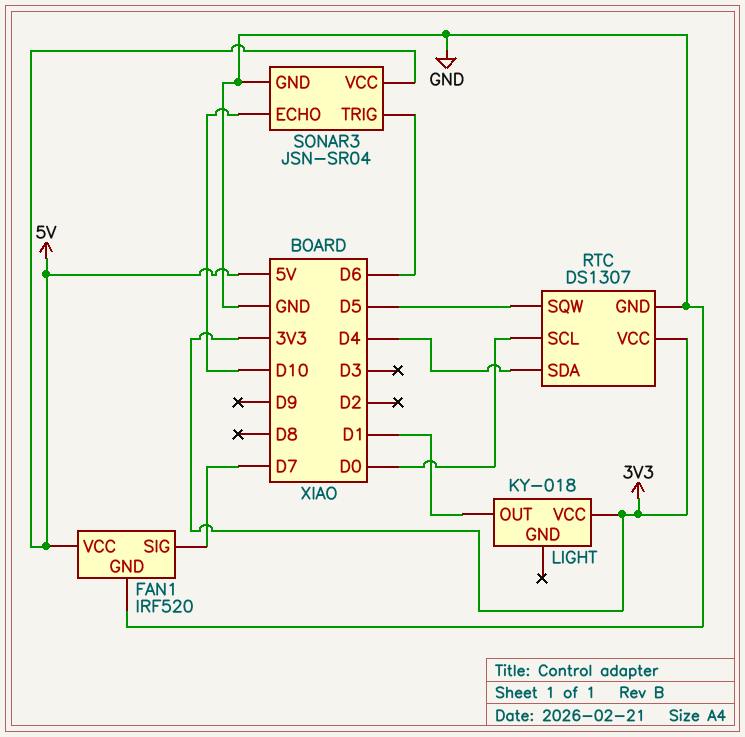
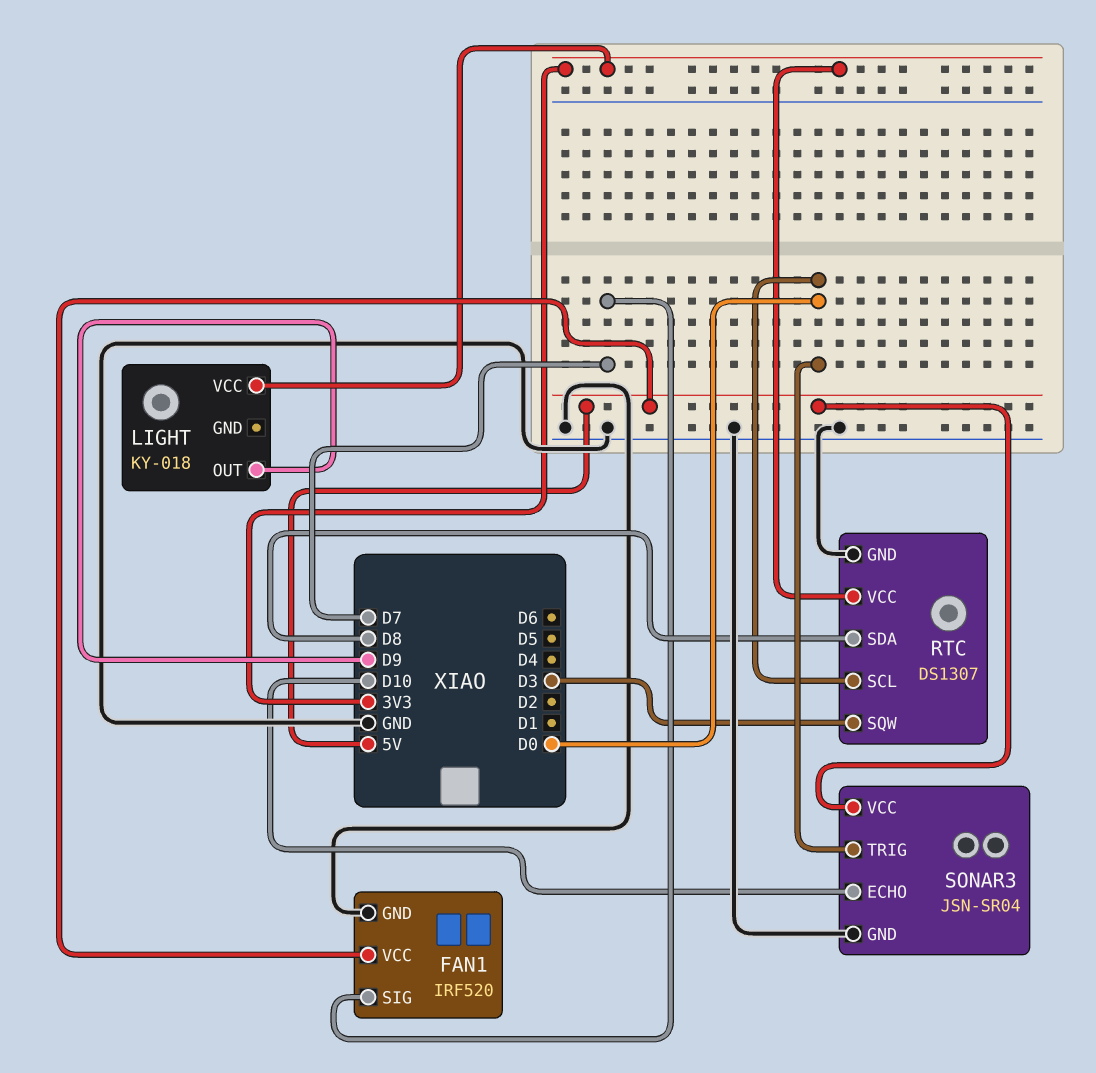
LIGHT pin OUT: D1 -> D9
RTC pin SDA: D4 -> D8
RTC pin SQW: D5 -> D3
SONAR3 pin TRIG: D6 -> D0

